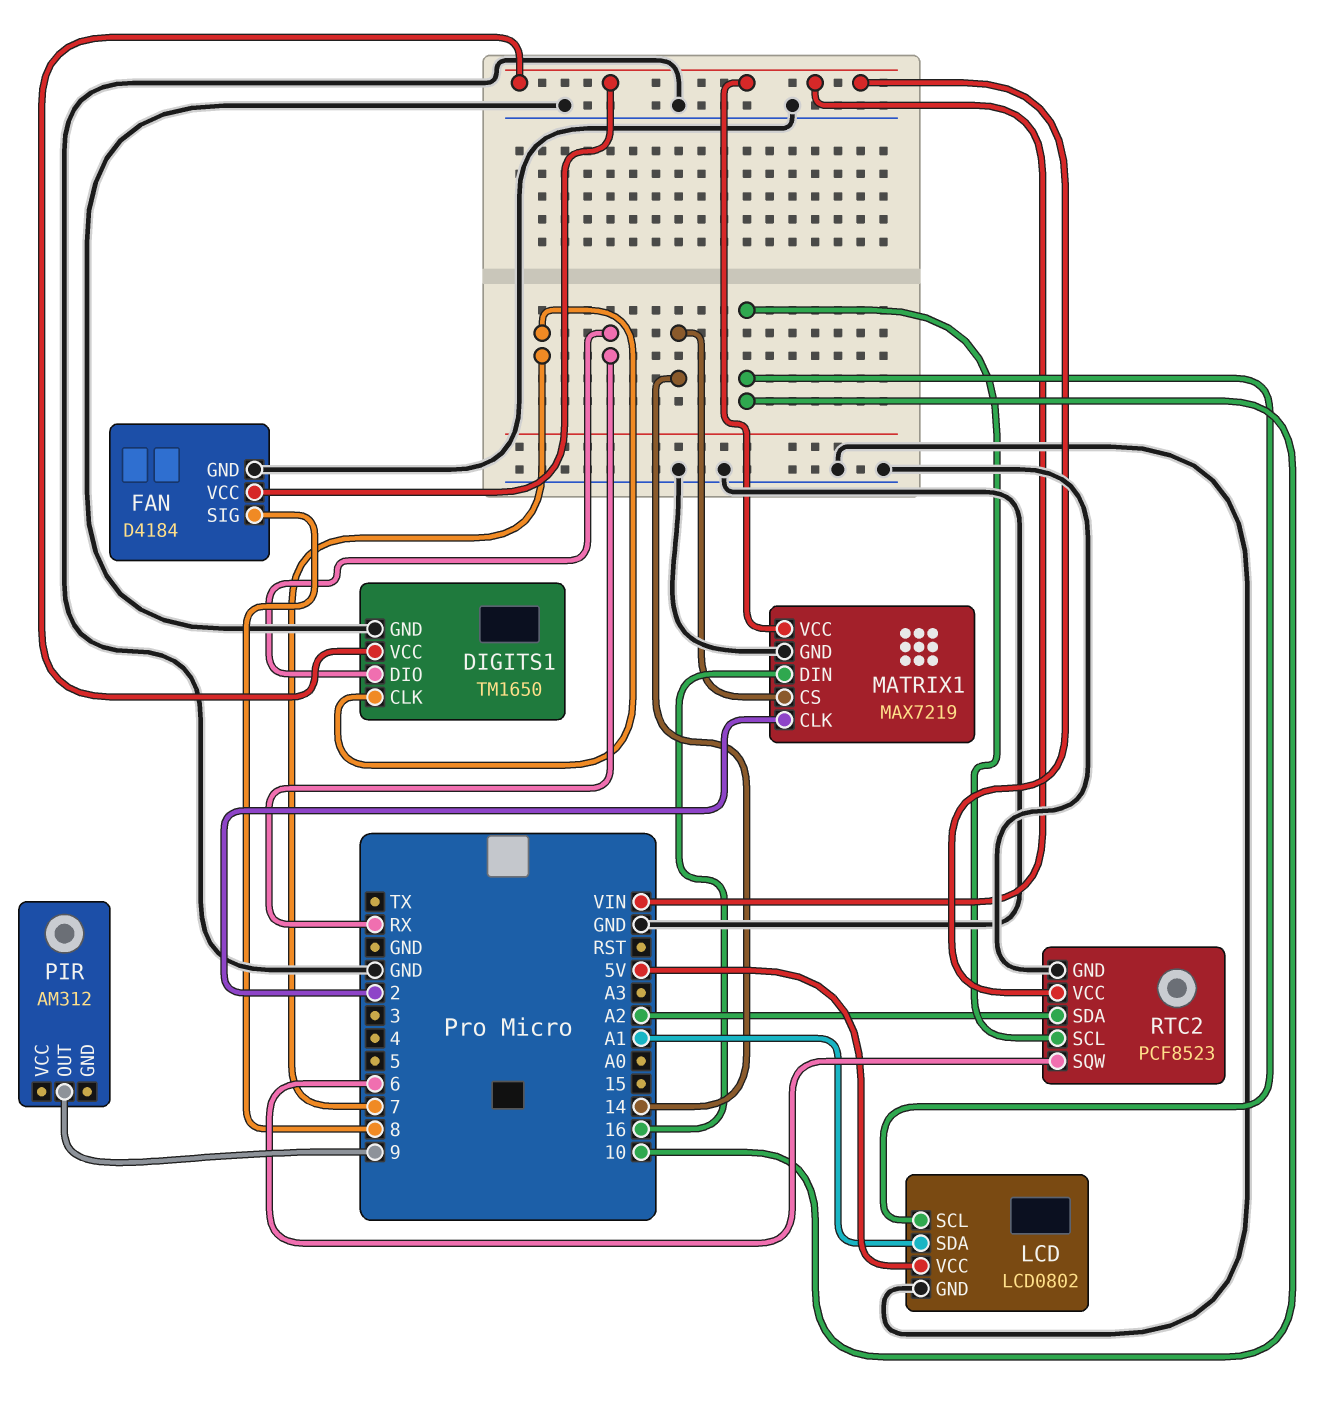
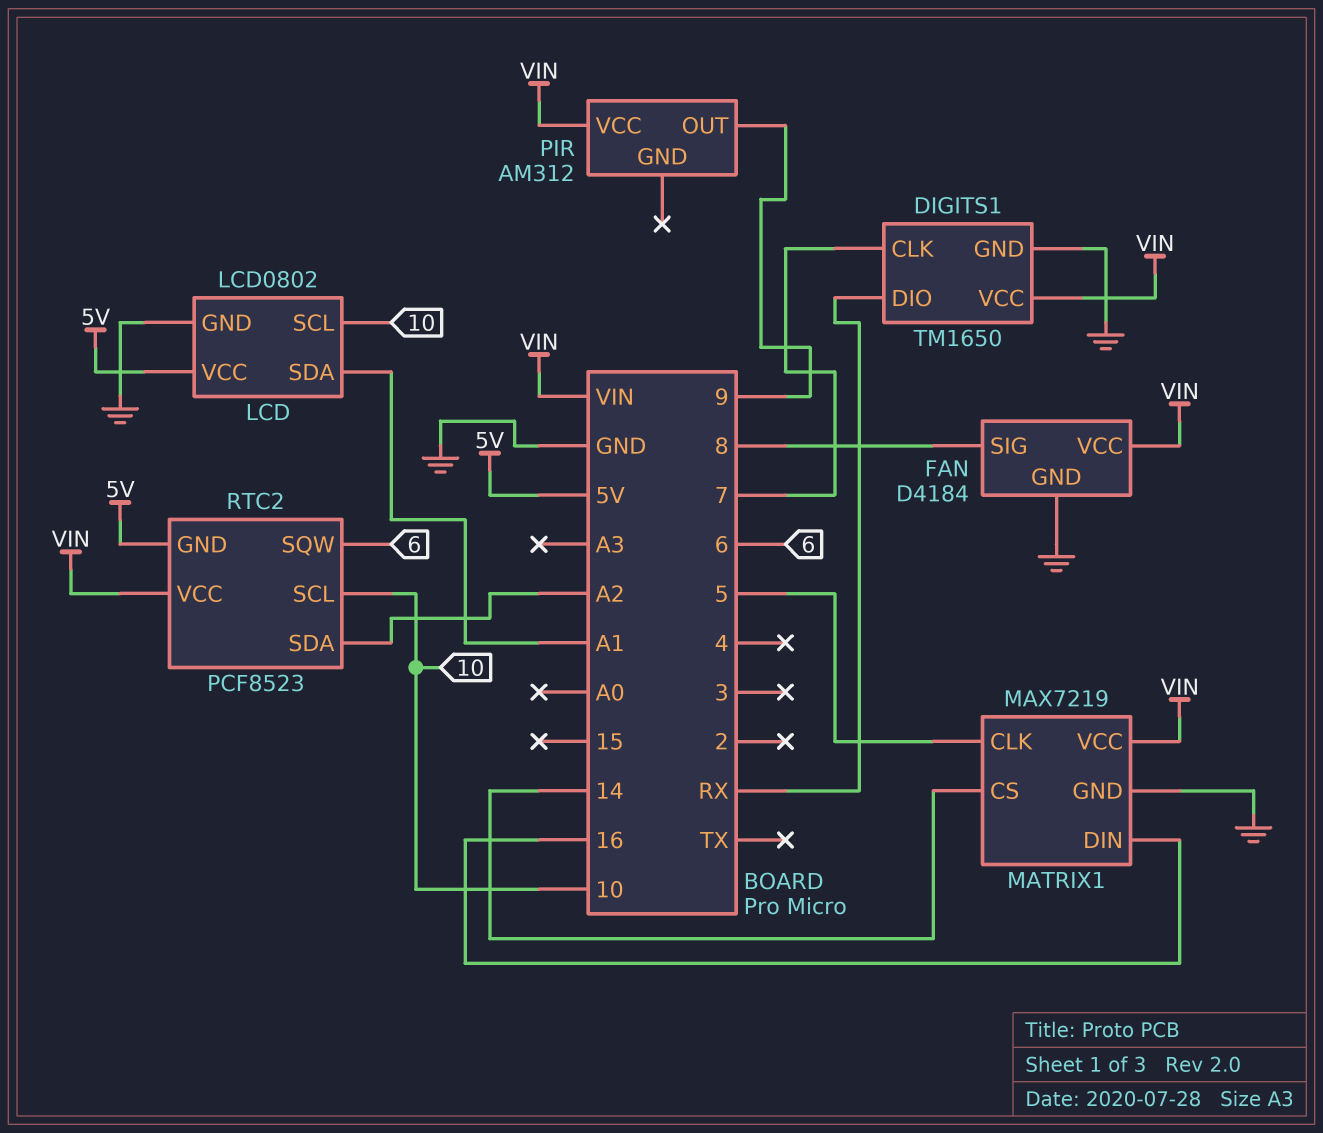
MATRIX1 pin CLK: 2 -> 5
PIR pin VCC: none -> VIN
RTC2 pin GND: GND -> 5V

